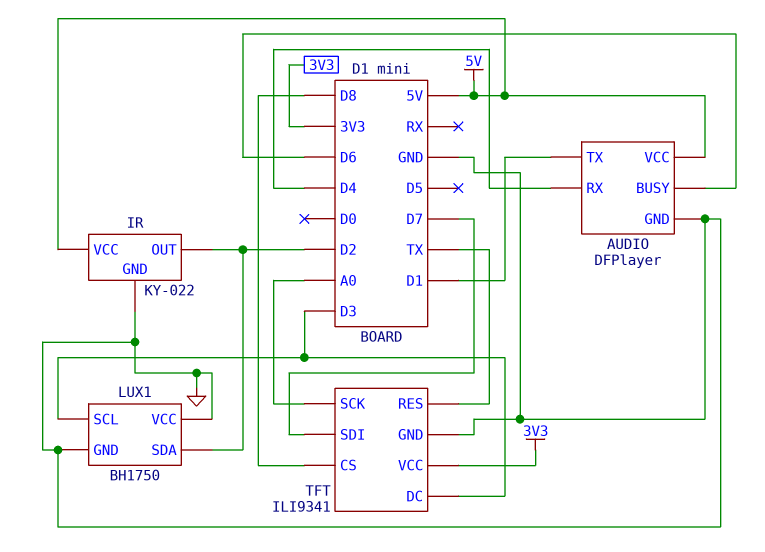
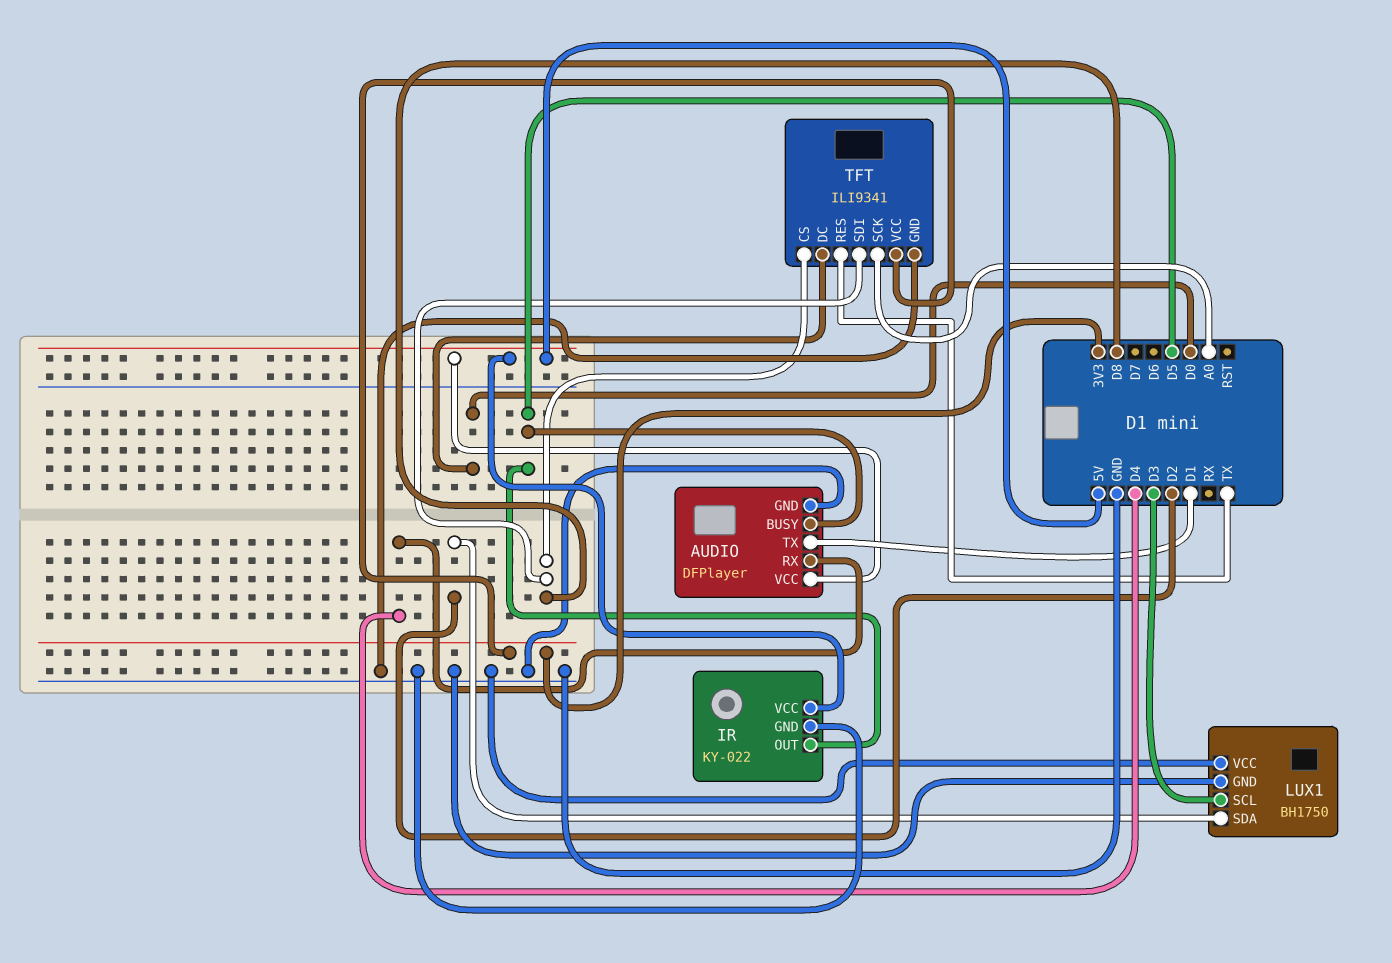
AUDIO pin BUSY: D6 -> D5
IR pin OUT: D2 -> D5
TFT pin DC: D3 -> D0
TFT pin SDI: D7 -> D8

